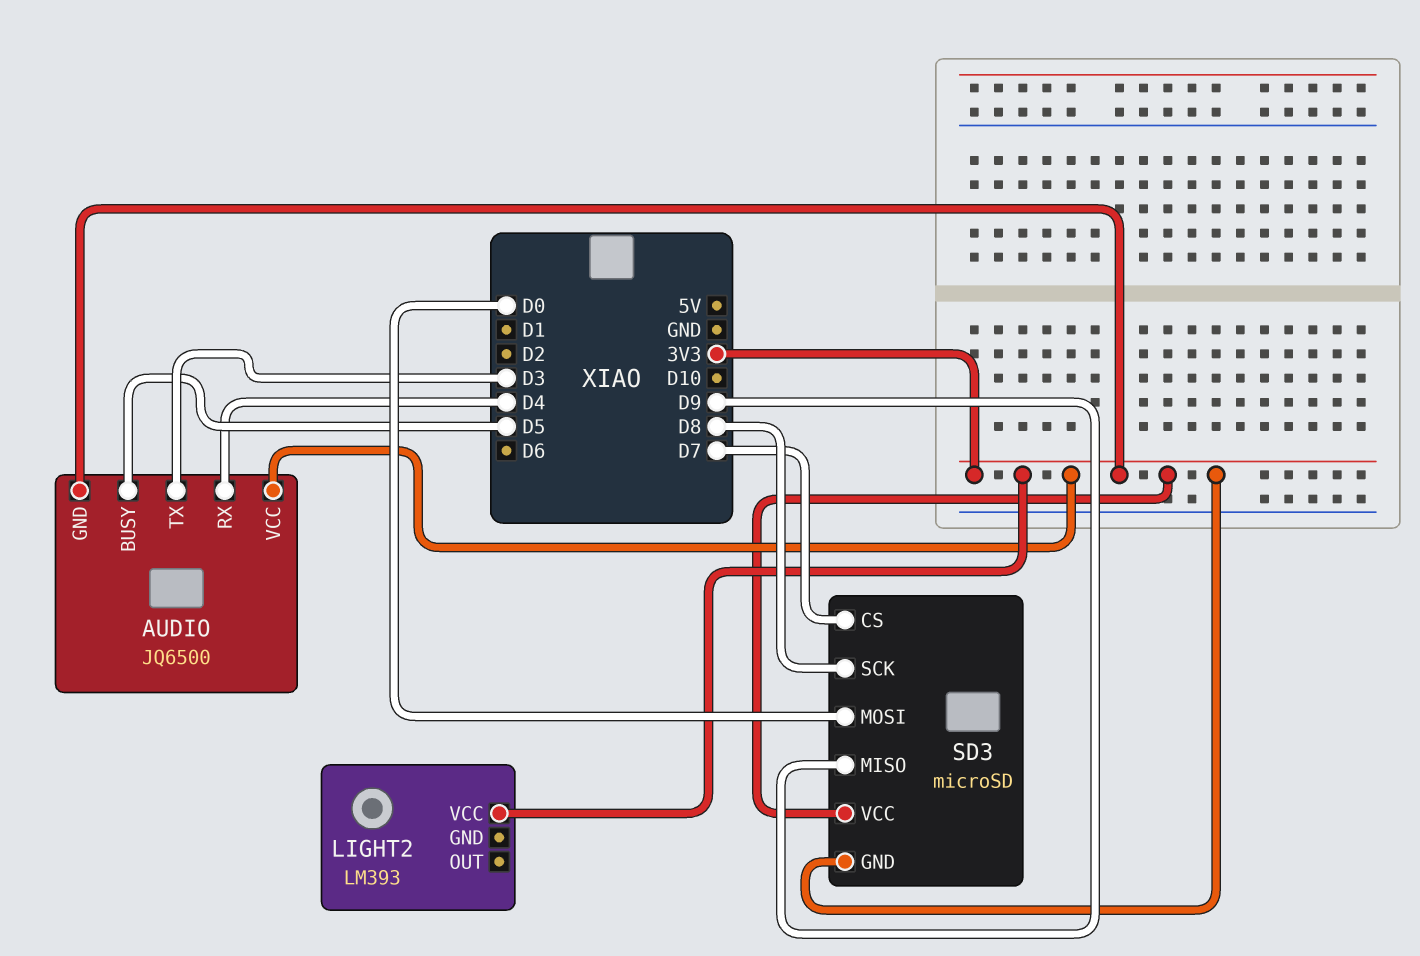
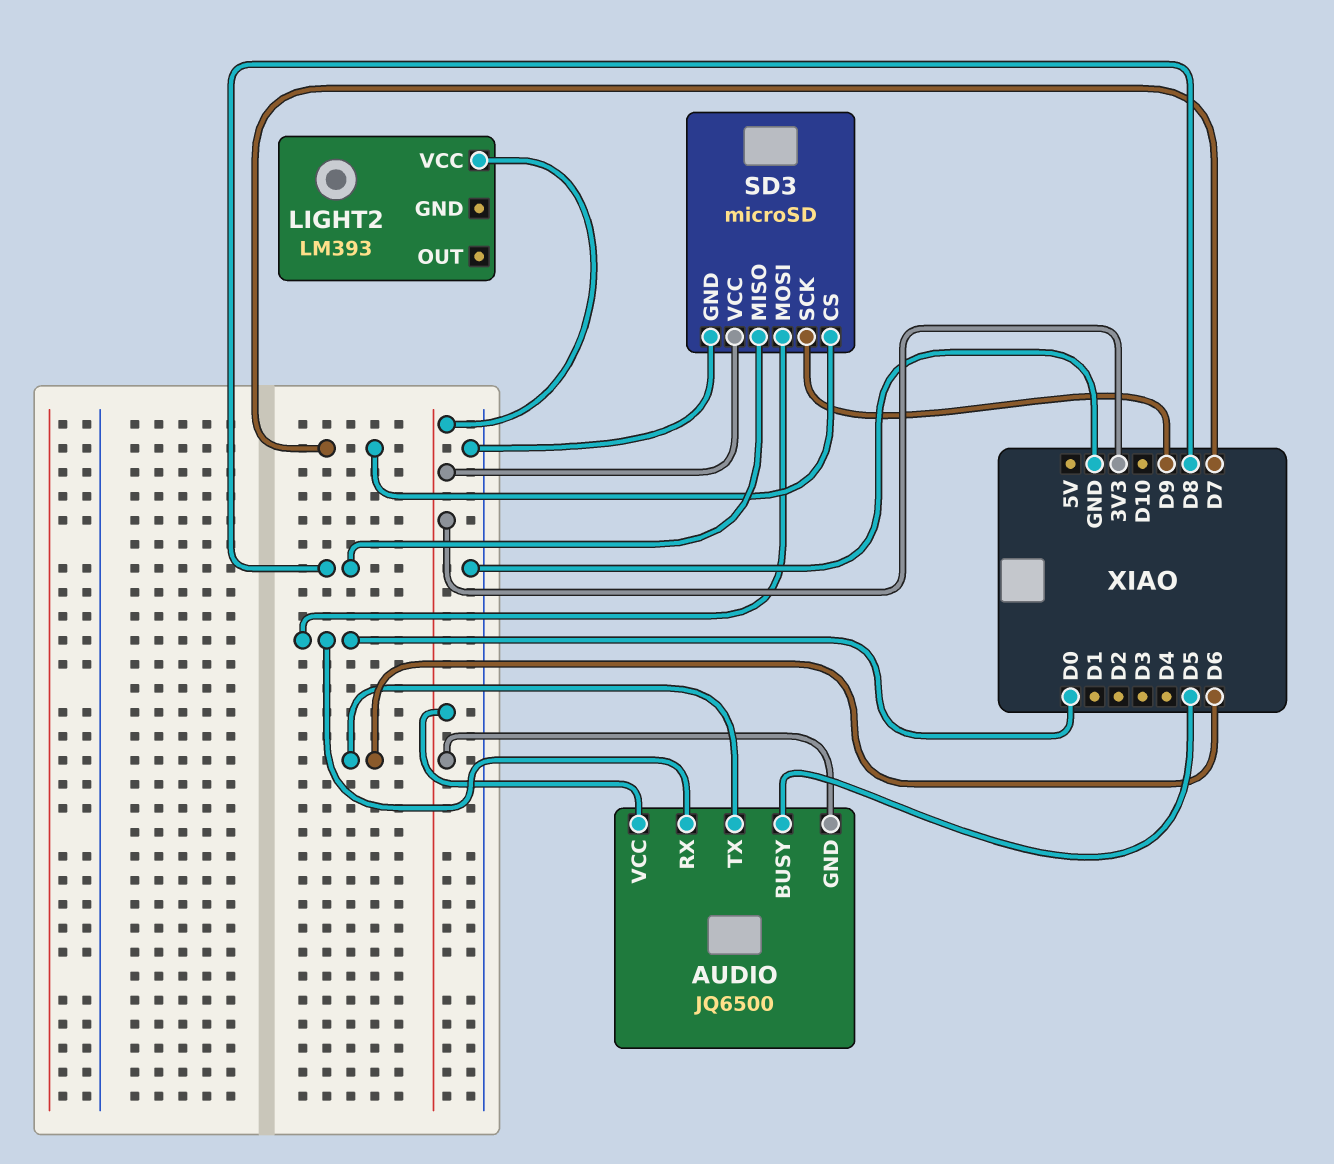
AUDIO pin RX: D4 -> D0
AUDIO pin TX: D3 -> D6
SD3 pin GND: 3V3 -> GND
SD3 pin MISO: D9 -> D8
SD3 pin SCK: D8 -> D9

